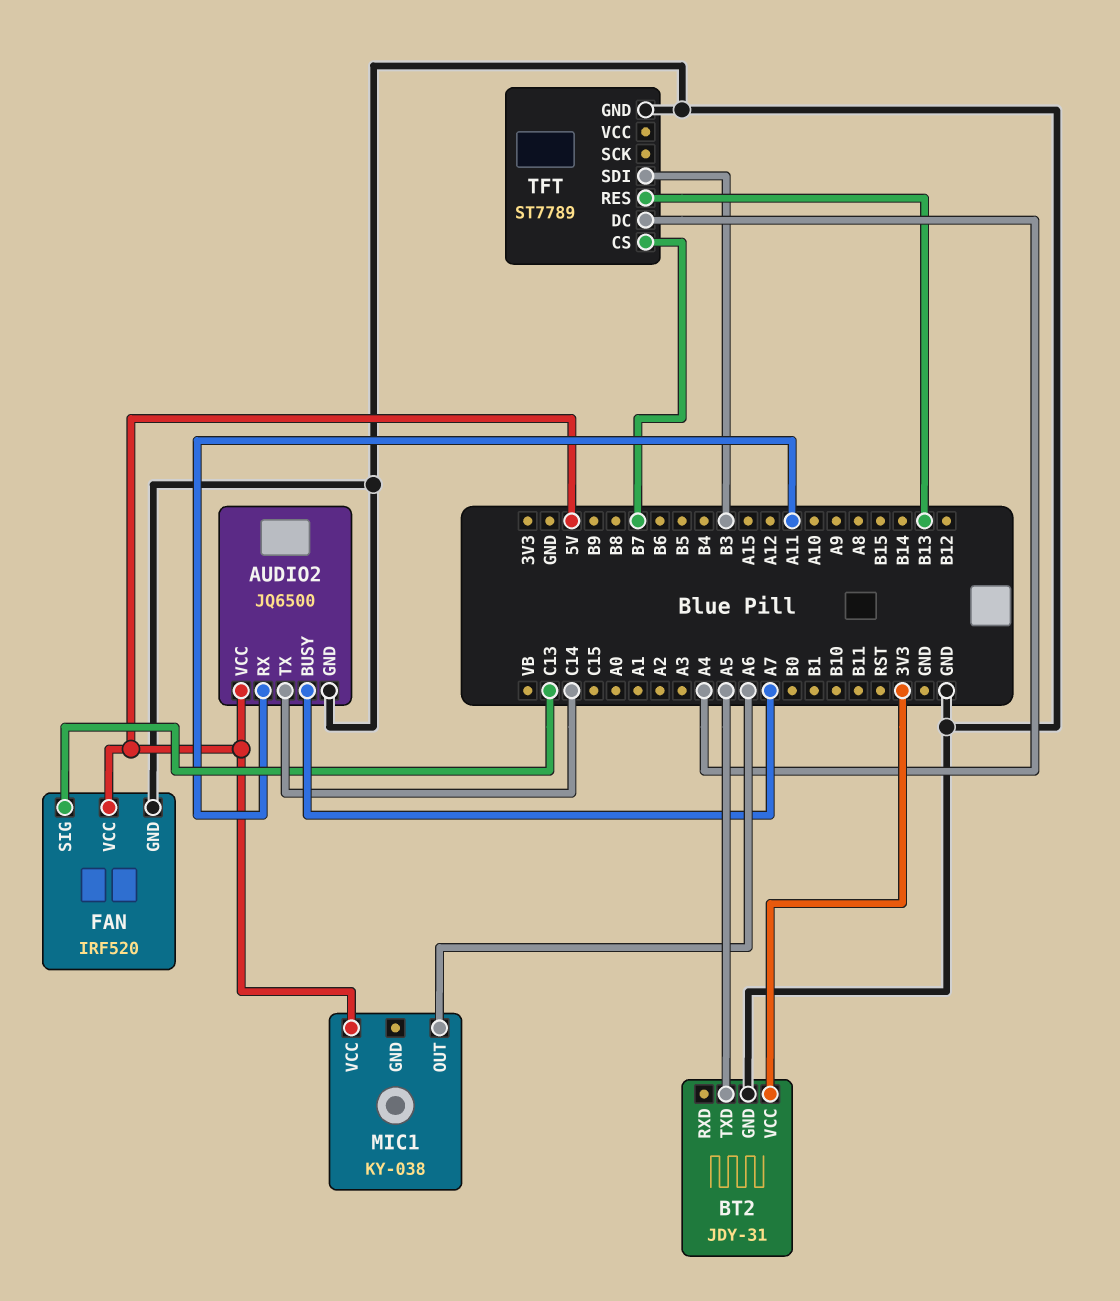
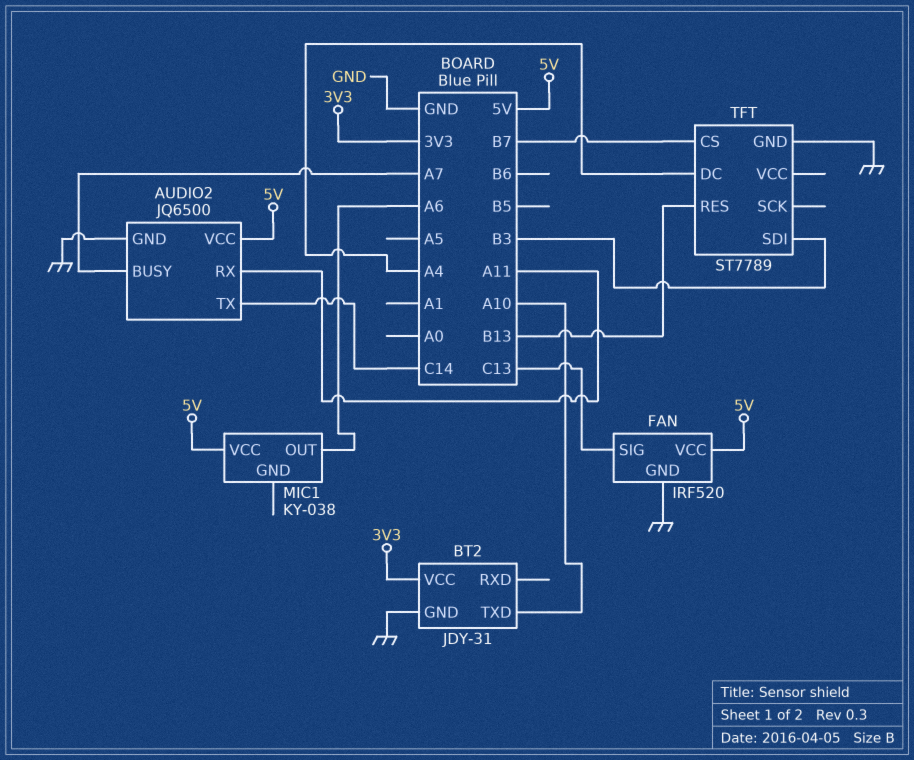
BT2 pin TXD: A5 -> A10

